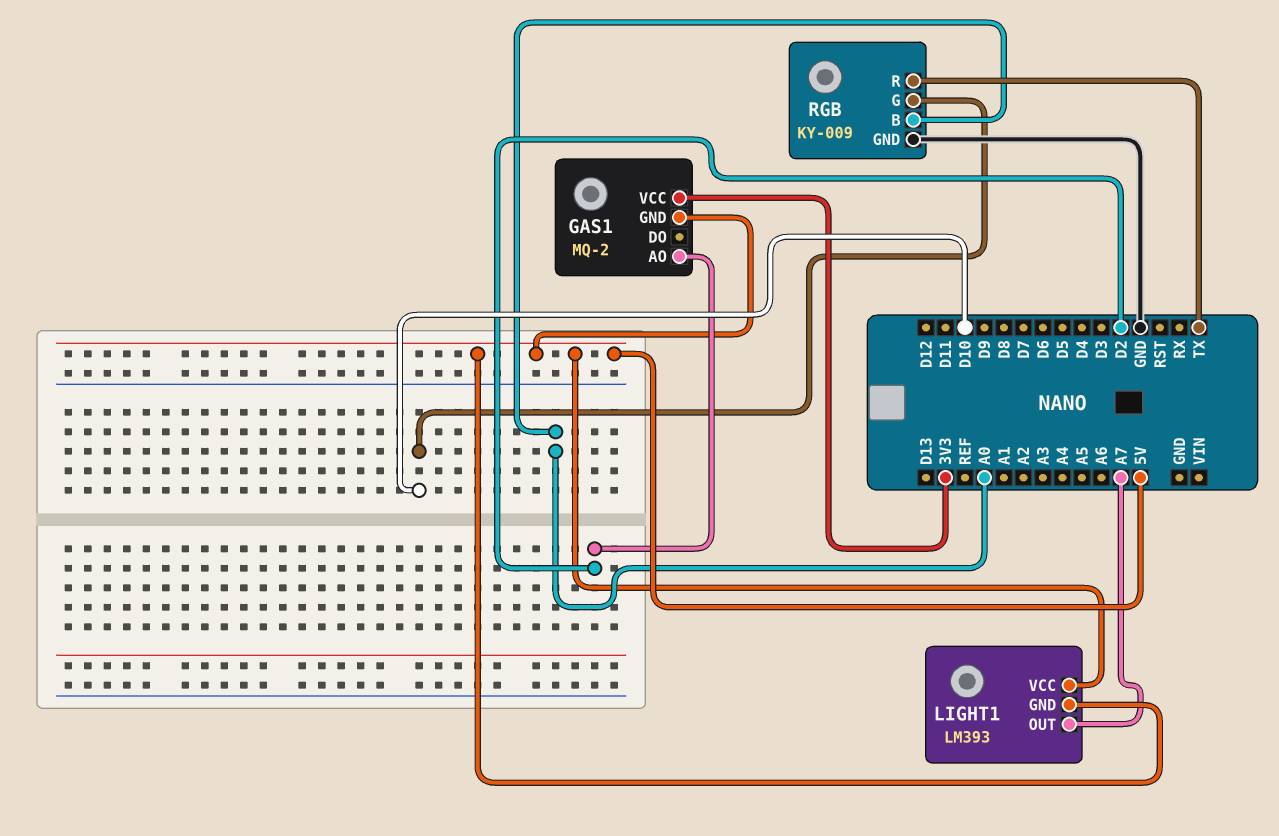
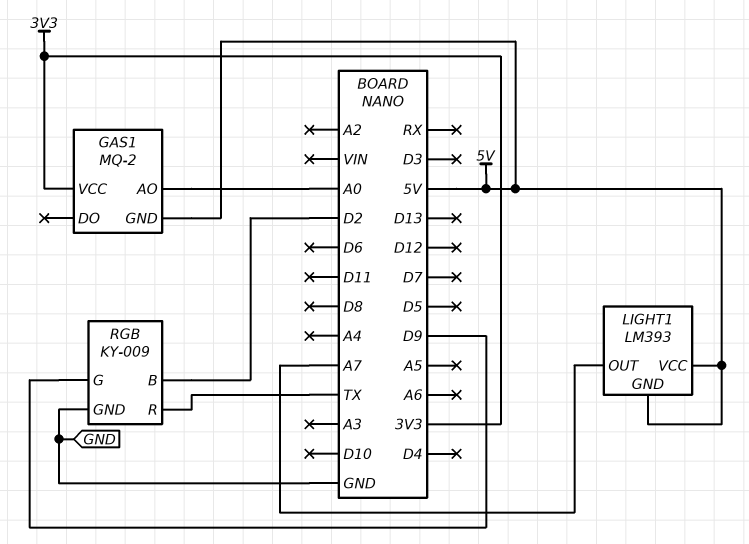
GAS1 pin AO: D2 -> A0
RGB pin B: A0 -> D2
RGB pin G: D10 -> D9

